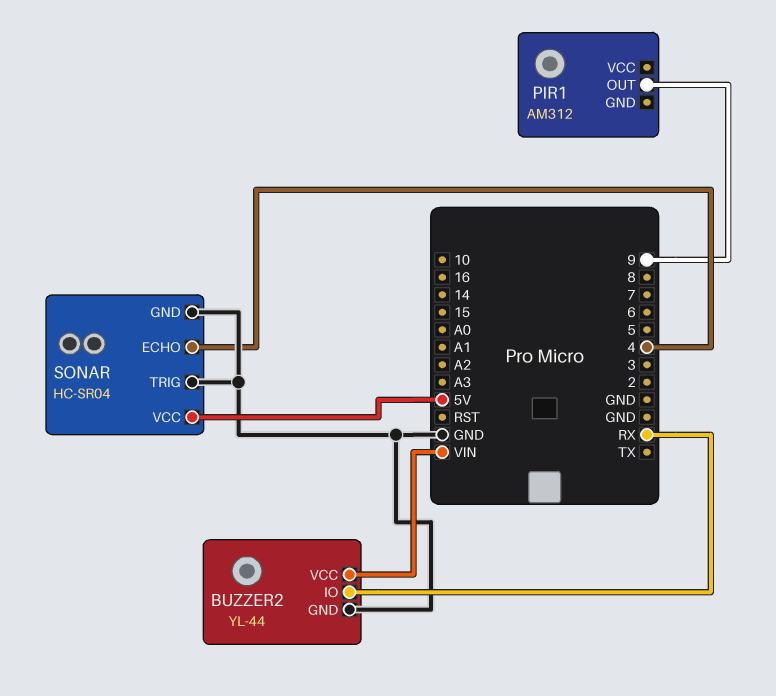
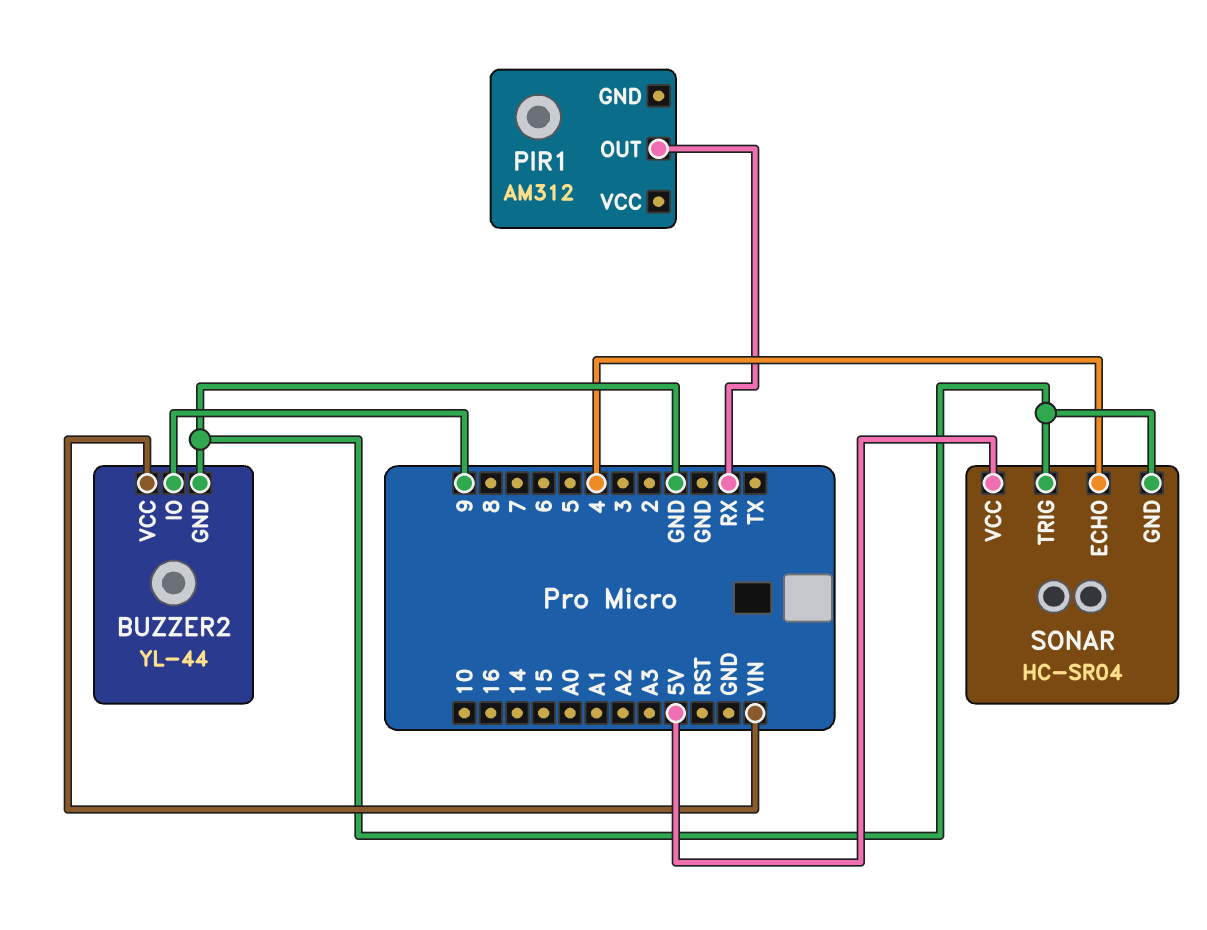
BUZZER2 pin IO: RX -> 9
PIR1 pin OUT: 9 -> RX

